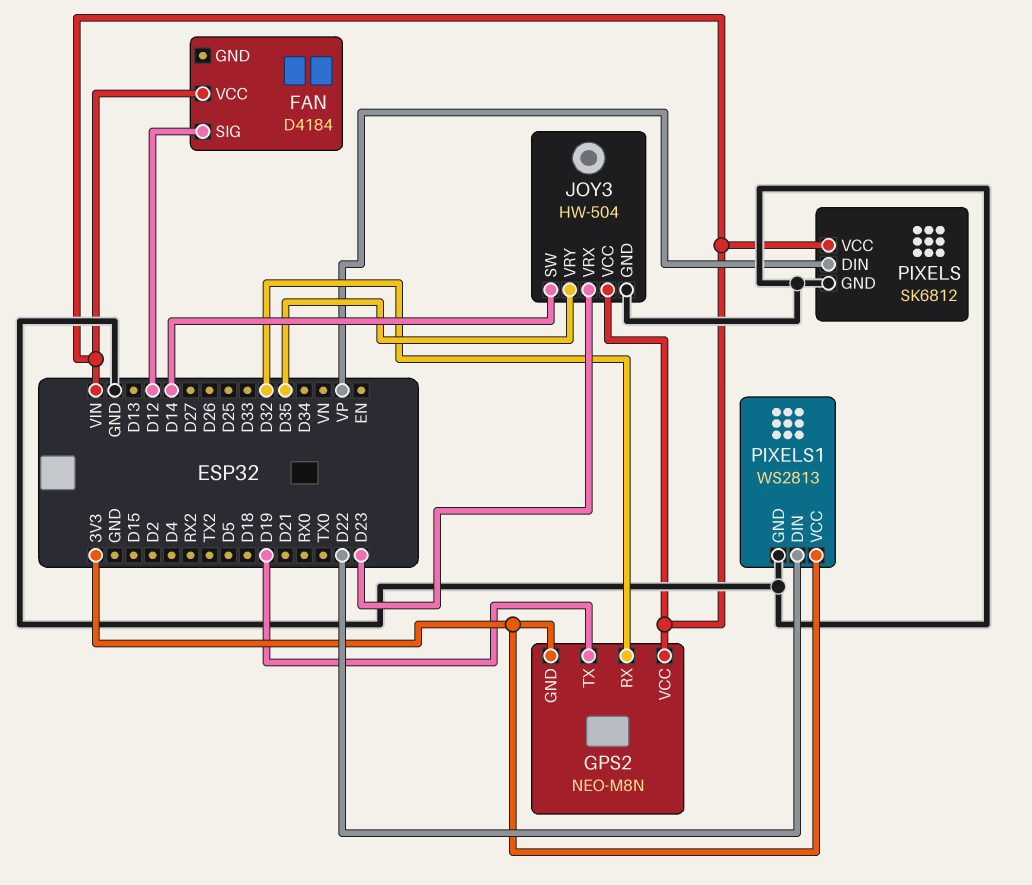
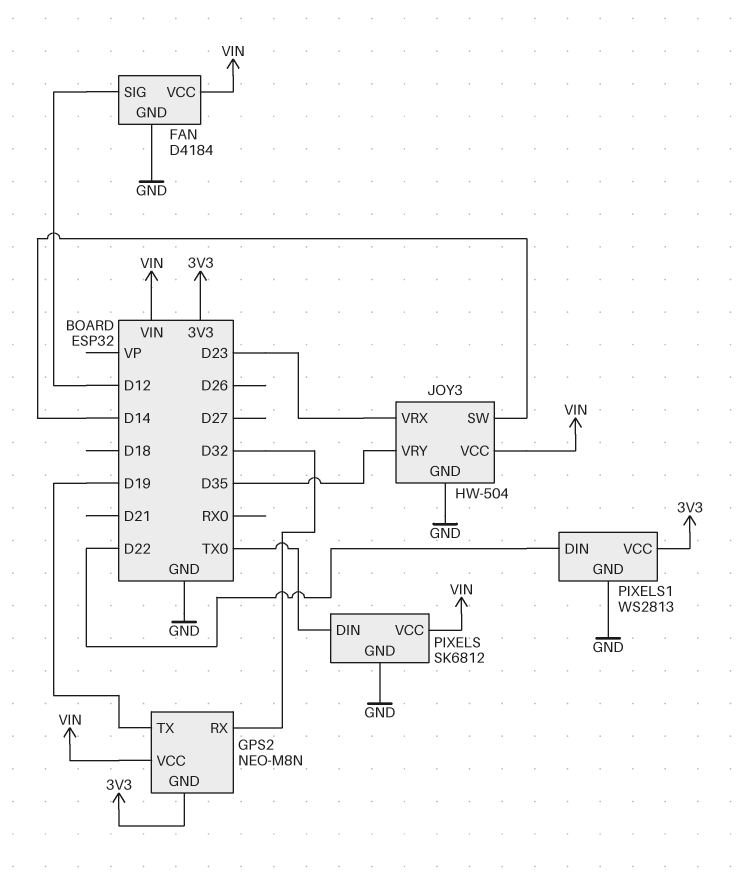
FAN pin GND: none -> GND
PIXELS pin DIN: VP -> TX0

